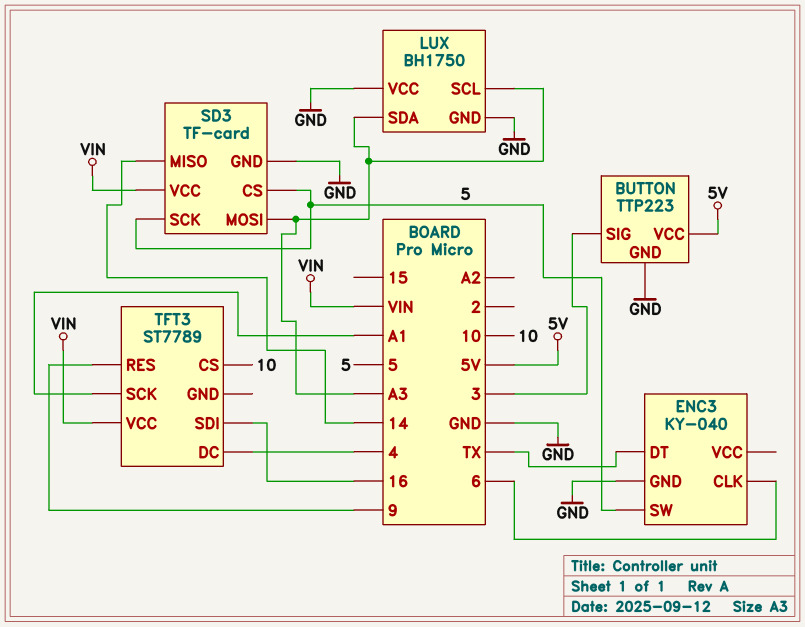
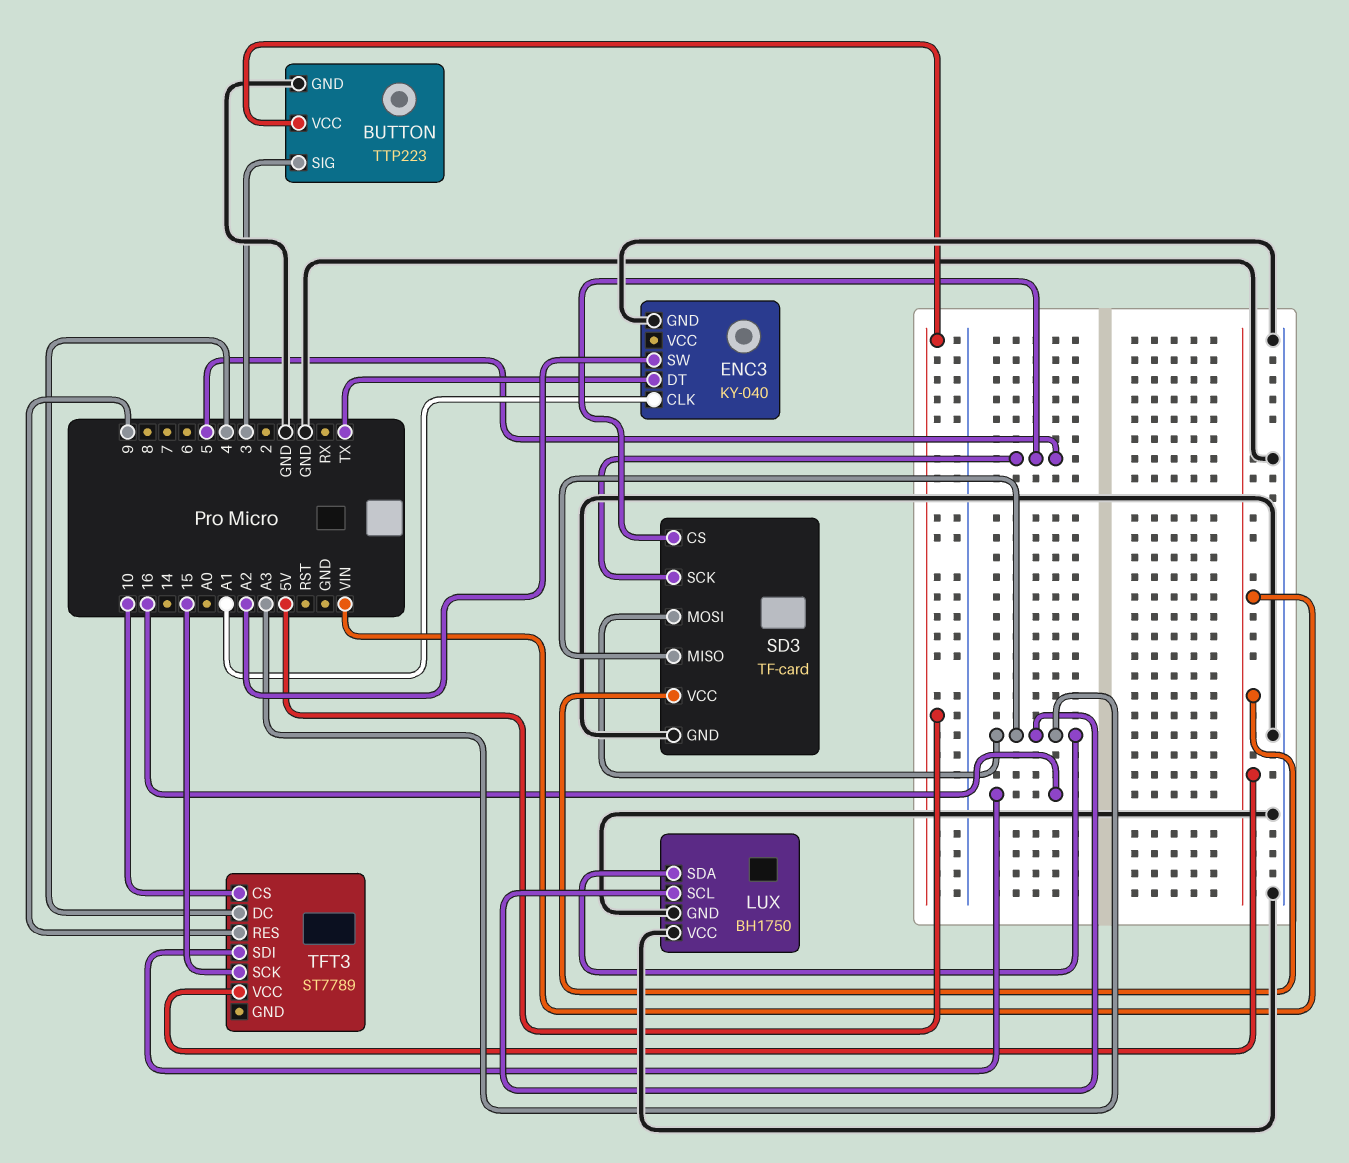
ENC3 pin CLK: 6 -> A1
ENC3 pin SW: 5 -> A2
SD3 pin MISO: 14 -> A3
TFT3 pin SCK: A1 -> 15

